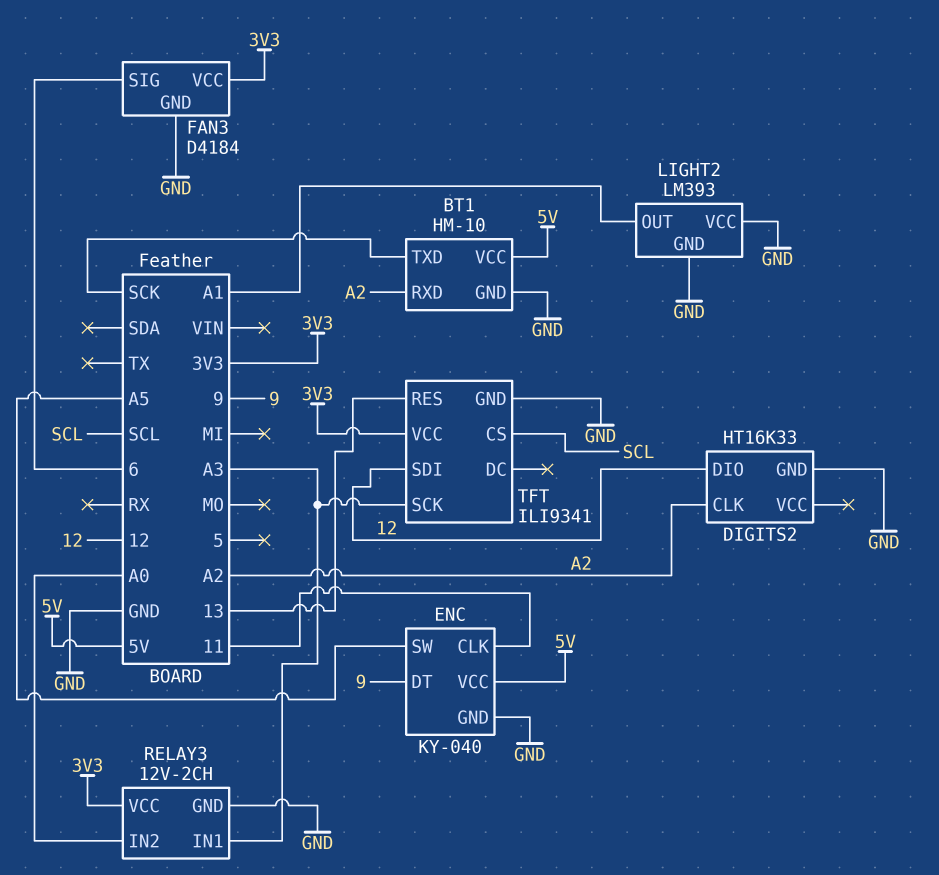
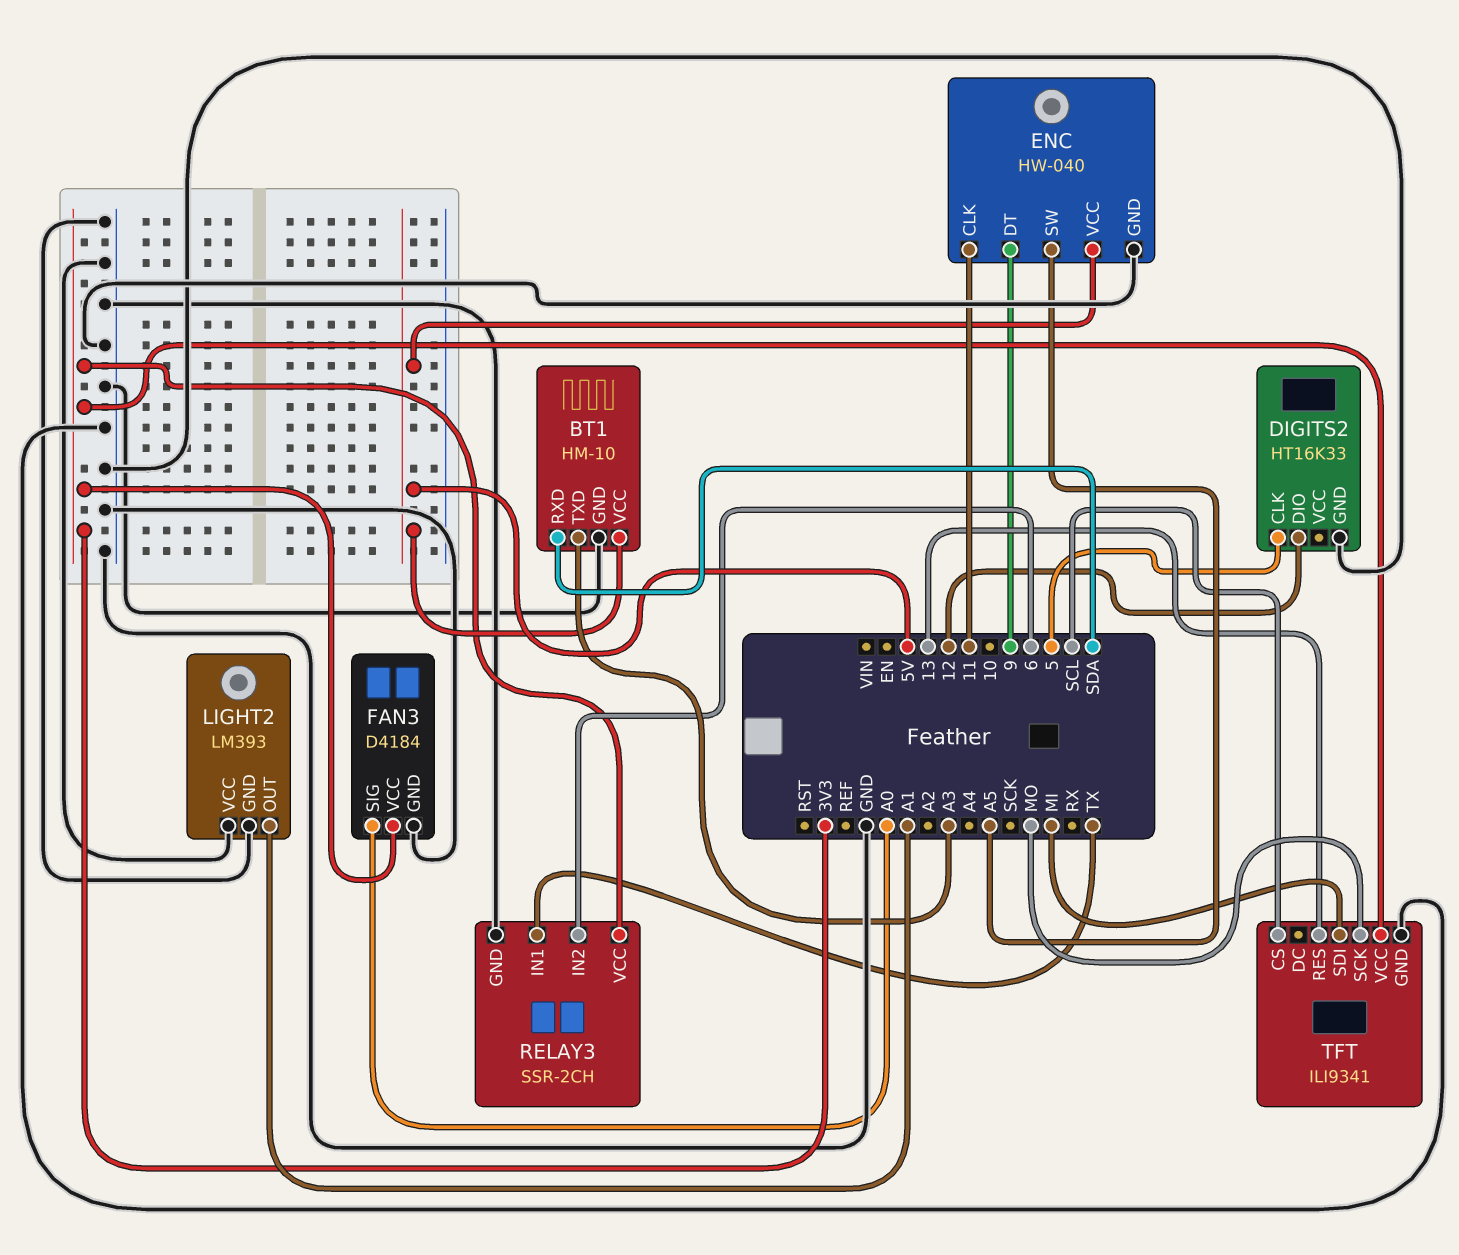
BT1 pin RXD: A2 -> SDA
BT1 pin TXD: SCK -> A3
DIGITS2 pin CLK: A2 -> 5
ENC: KY-040 -> HW-040
FAN3 pin SIG: 6 -> A0
RELAY3: 12V-2CH -> SSR-2CH
RELAY3 pin IN1: A3 -> TX
RELAY3 pin IN2: A0 -> 6
TFT pin SCK: A3 -> MO
TFT pin SDI: 12 -> MI

